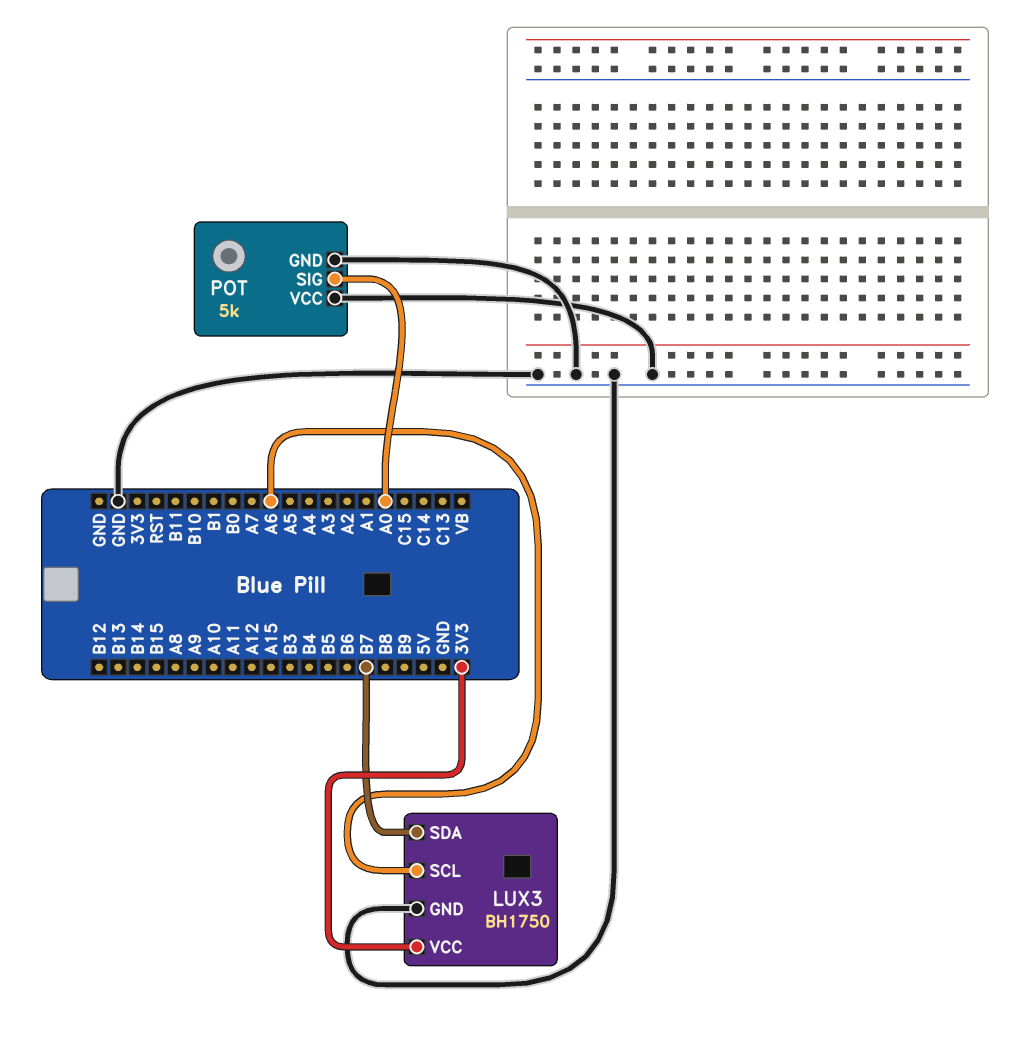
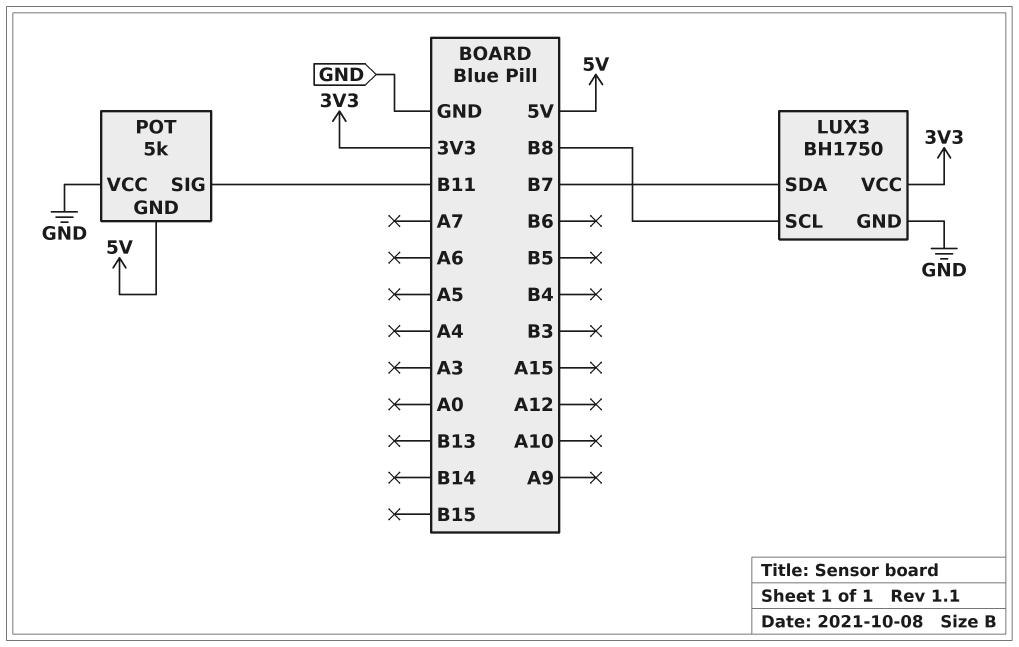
LUX3 pin SCL: A6 -> B8
POT pin GND: GND -> 5V
POT pin SIG: A0 -> B11

